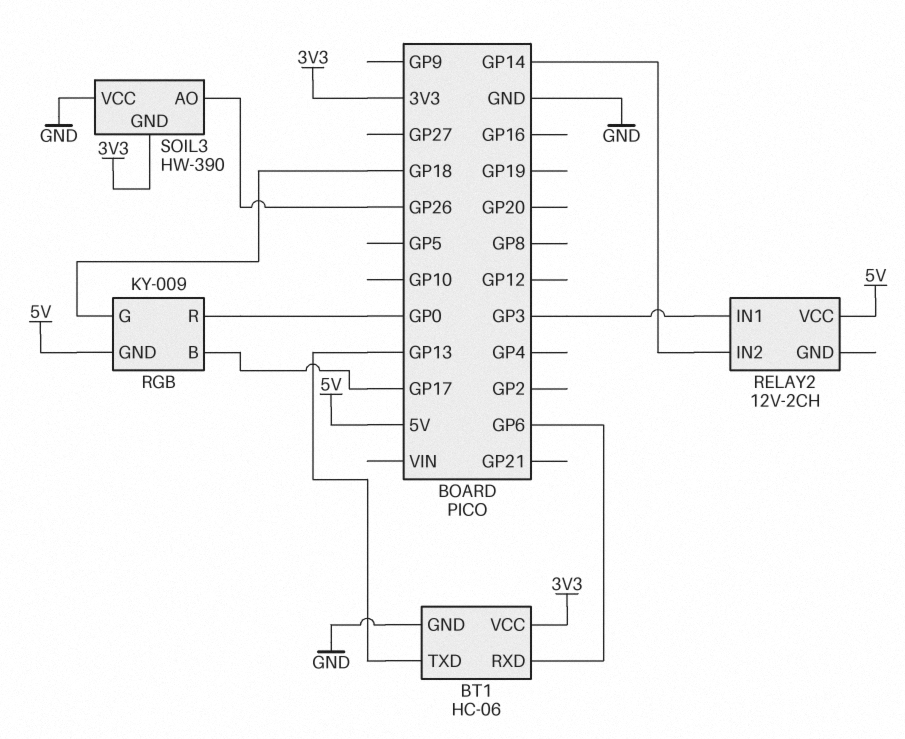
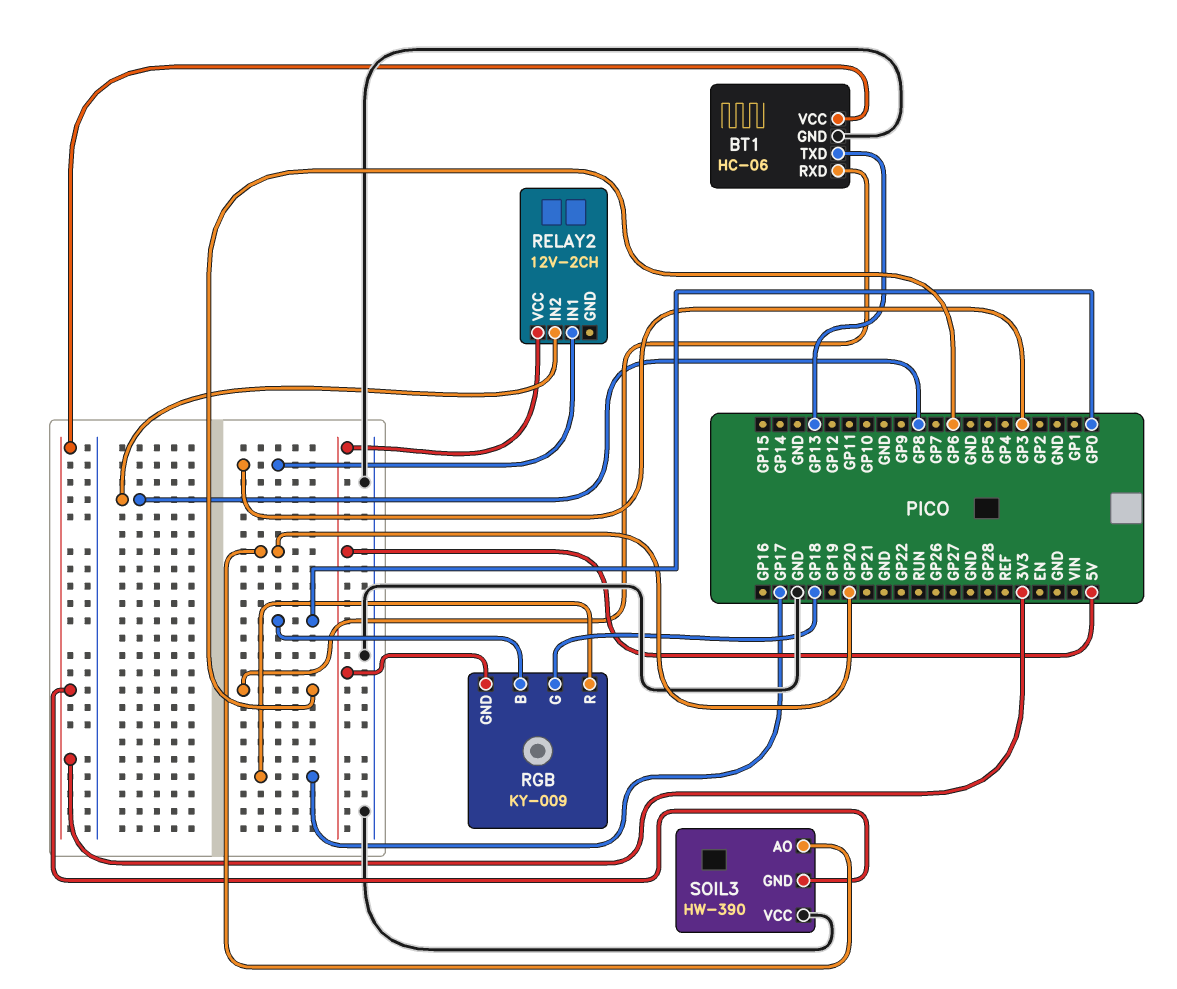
RELAY2 pin IN2: GP14 -> GP8
RGB pin B: GP17 -> GP0
RGB pin R: GP0 -> GP17
SOIL3 pin AO: GP26 -> GP20

